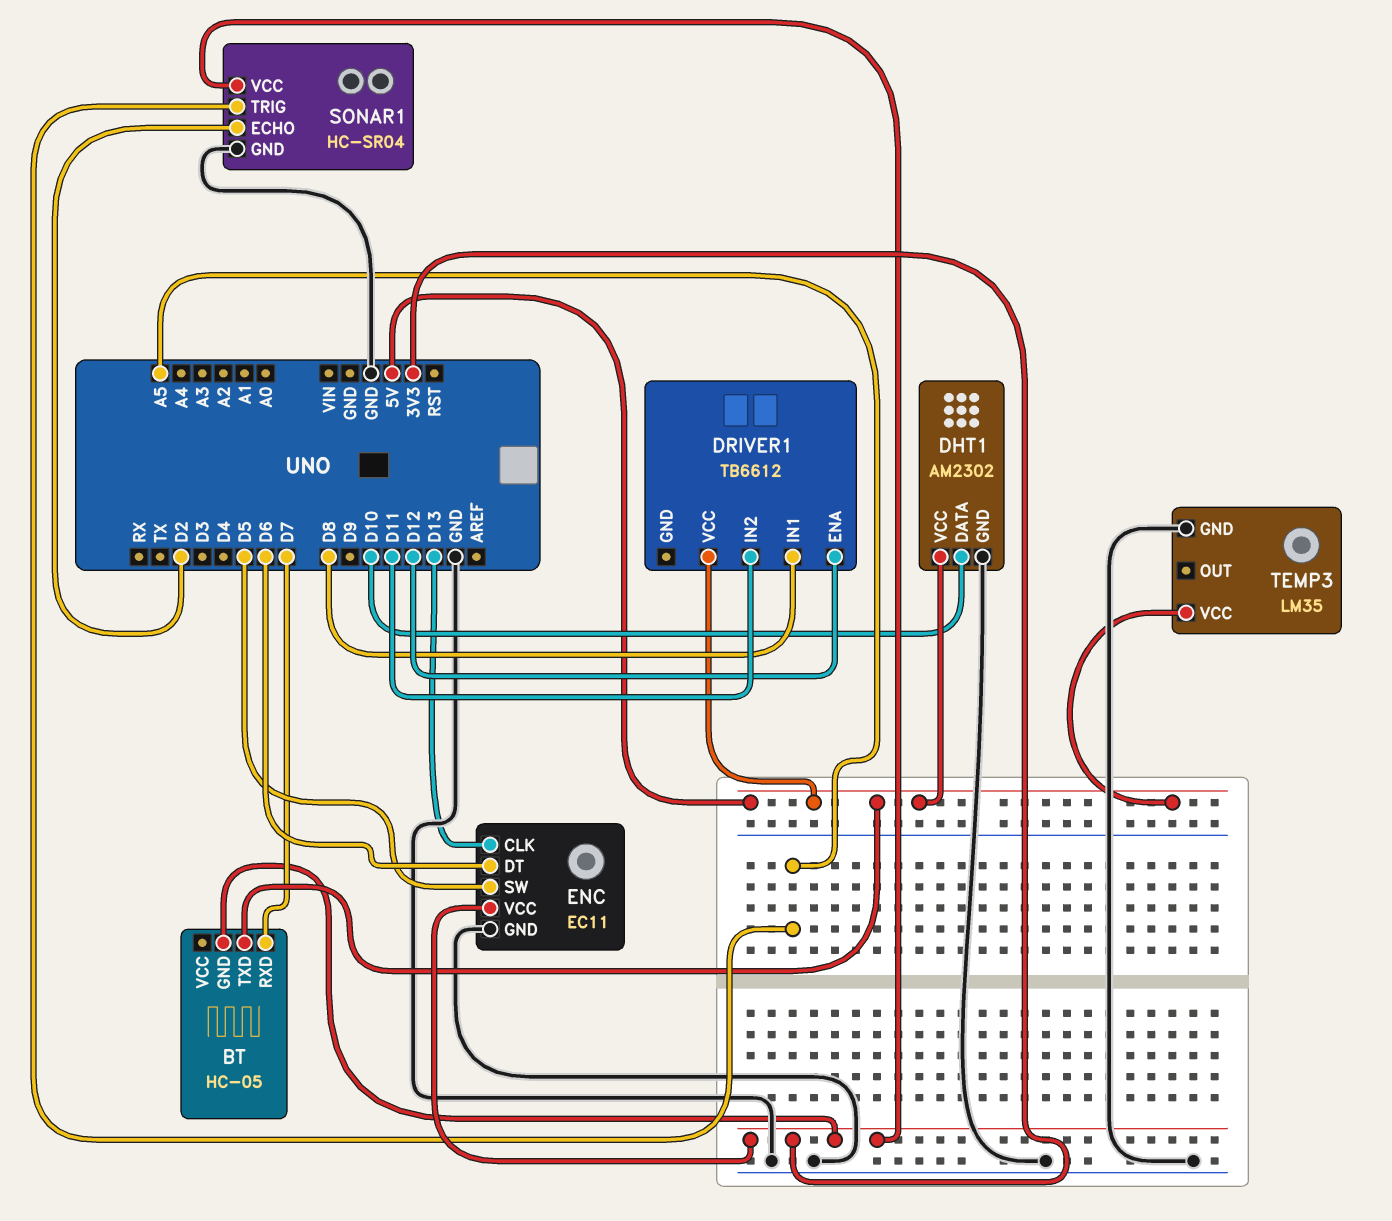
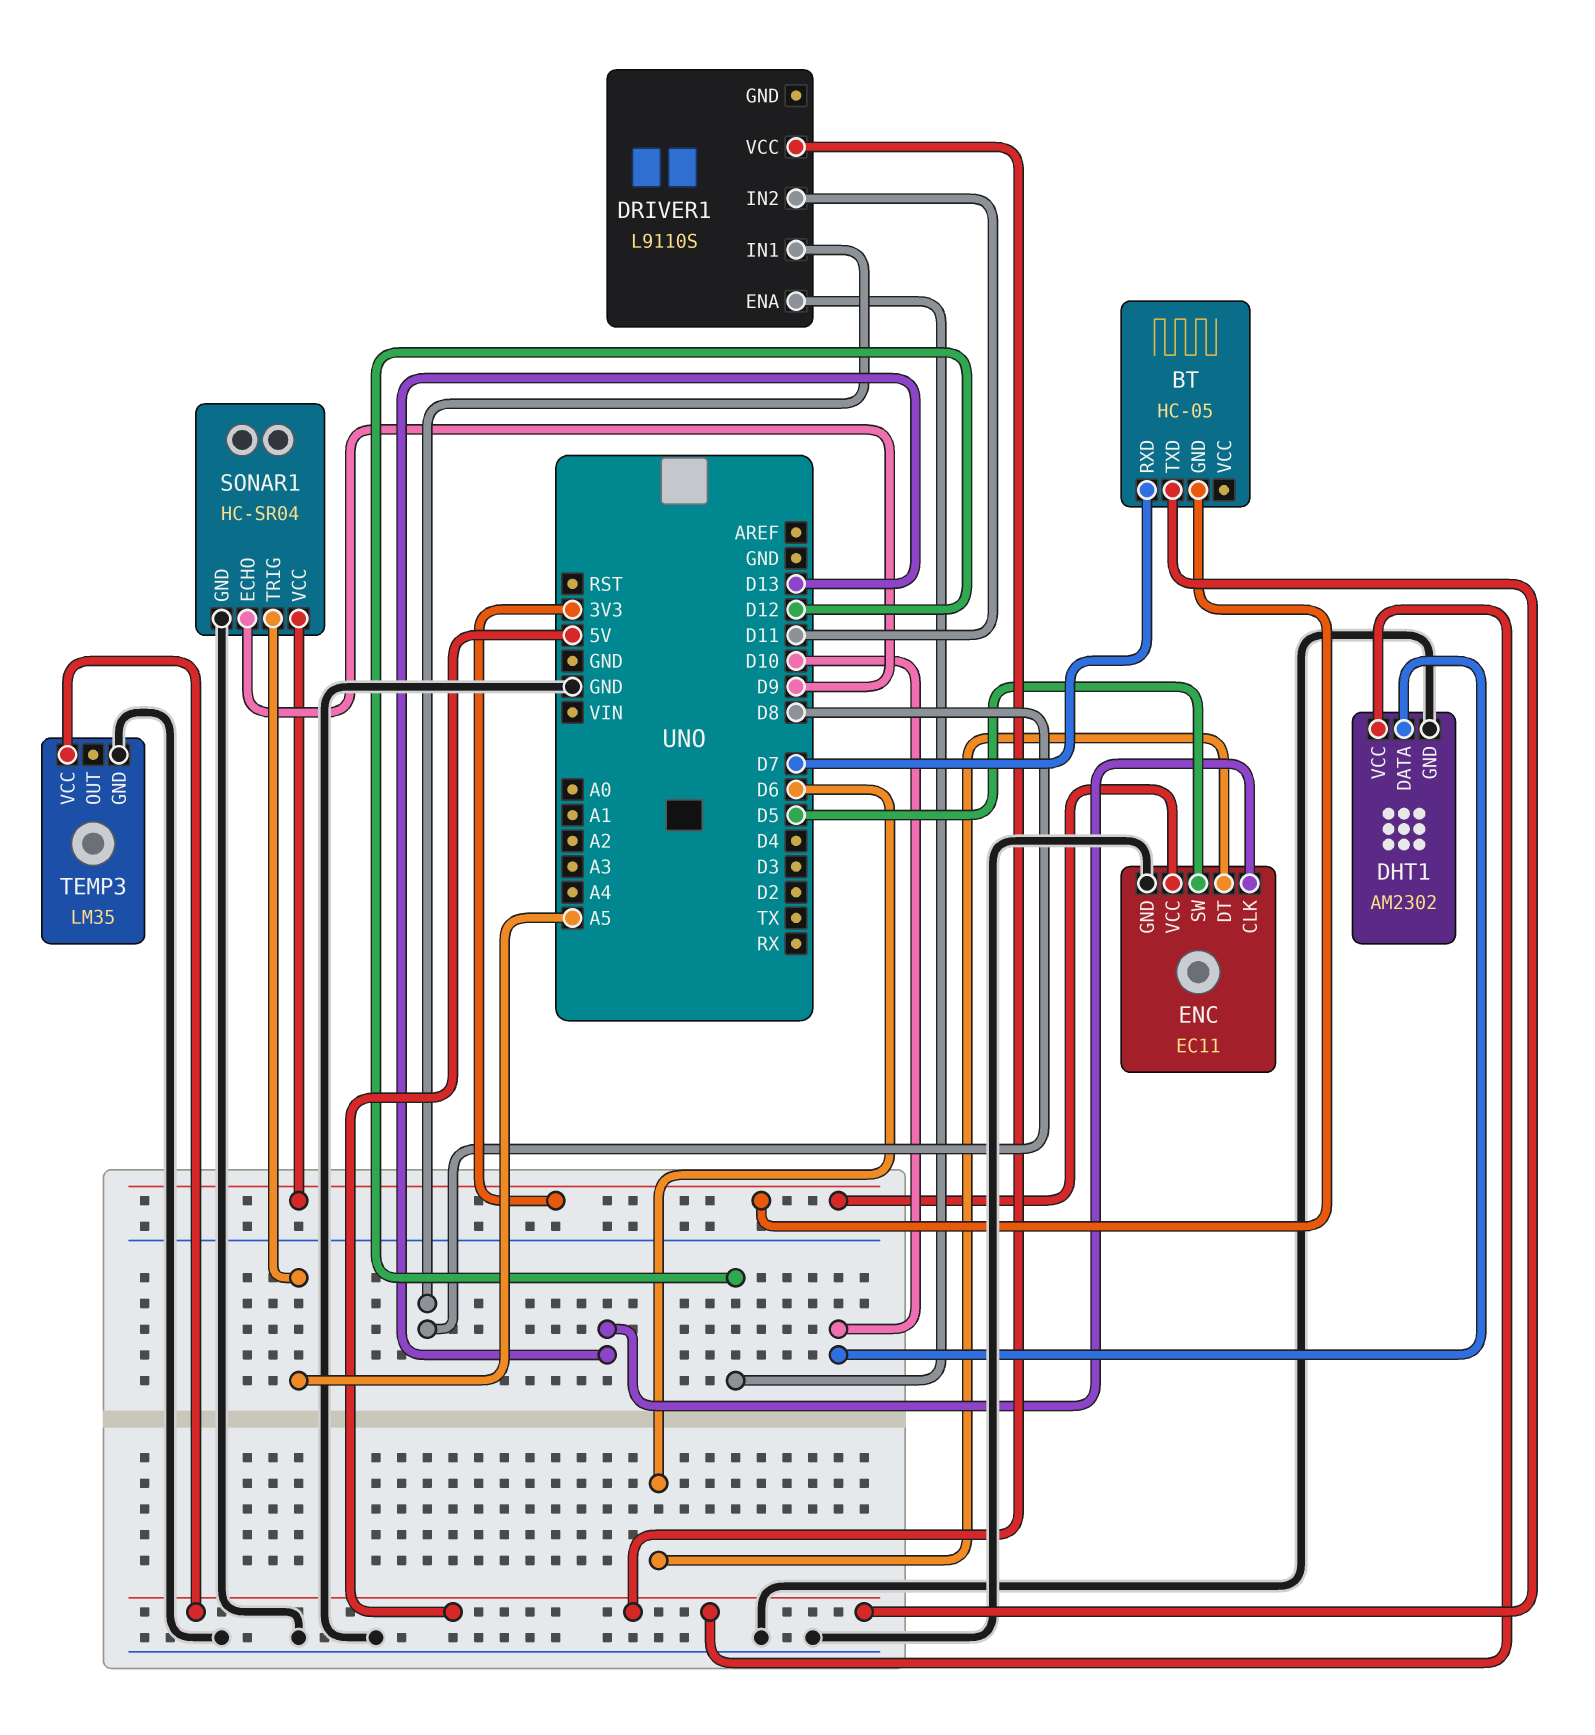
DRIVER1: TB6612 -> L9110S
SONAR1 pin ECHO: D2 -> D9

